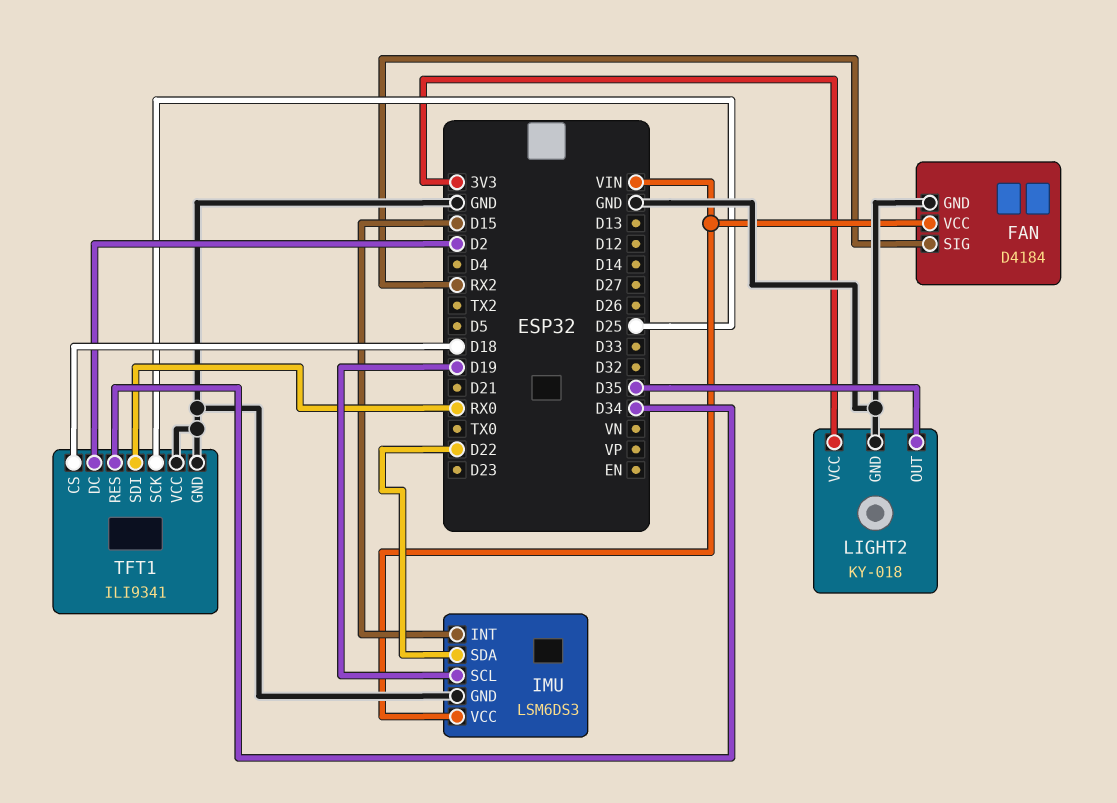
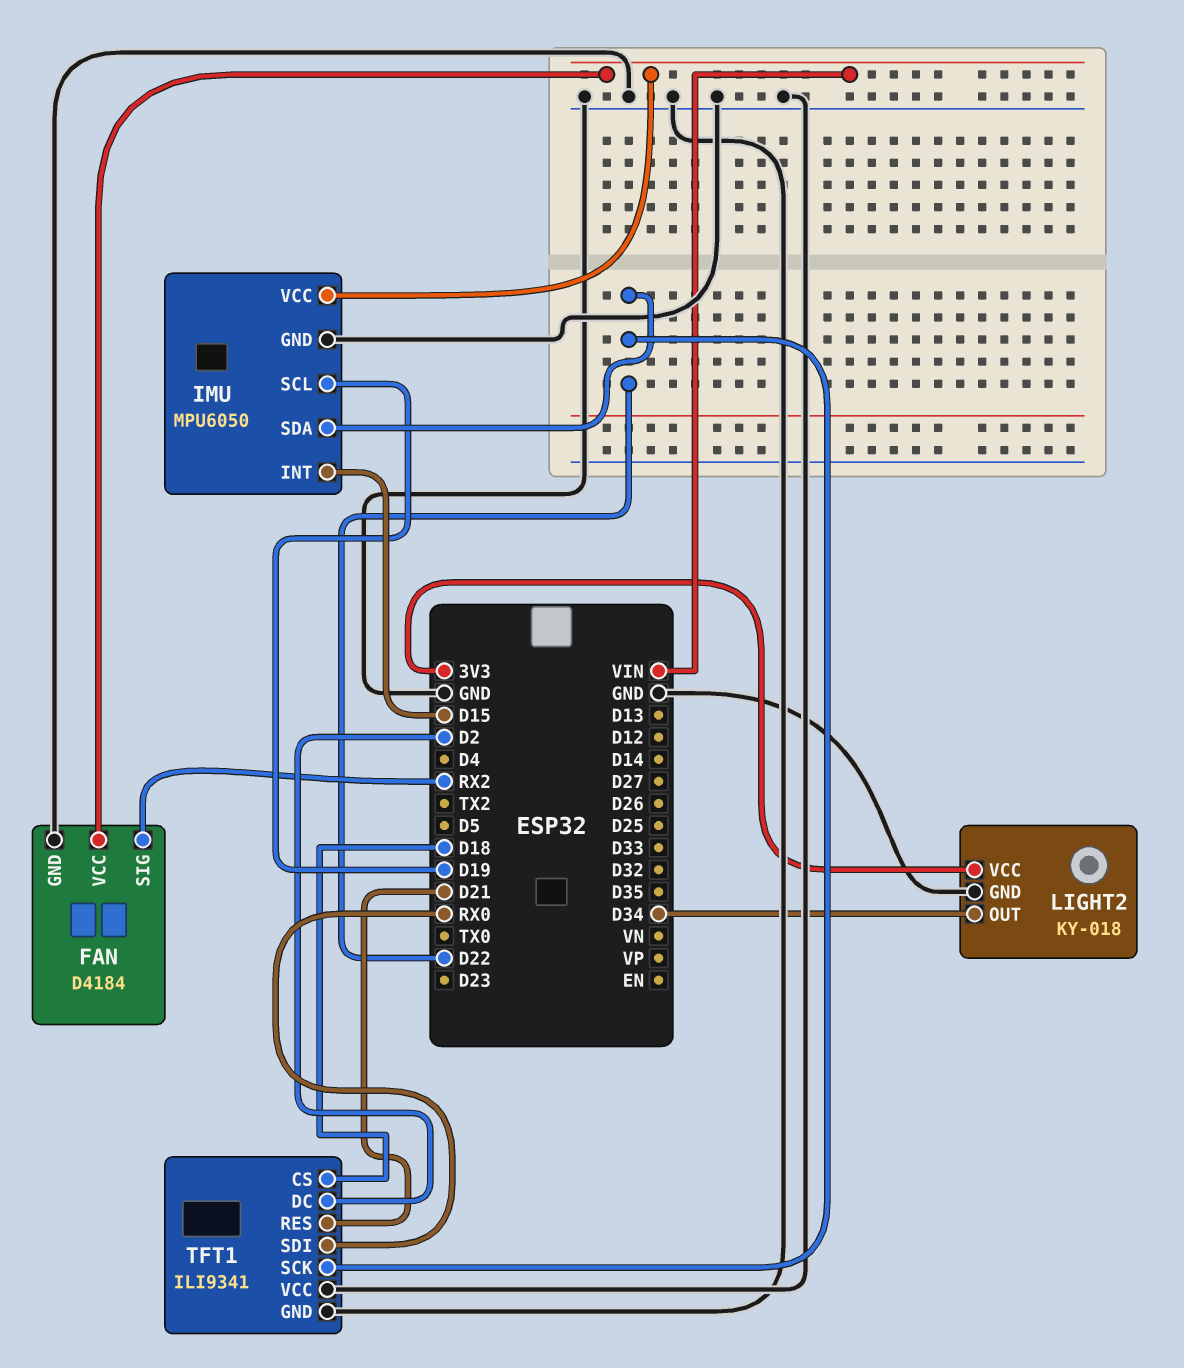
IMU: LSM6DS3 -> MPU6050
LIGHT2 pin OUT: D35 -> D34
TFT1 pin RES: D34 -> D21
TFT1 pin SCK: D25 -> D22

